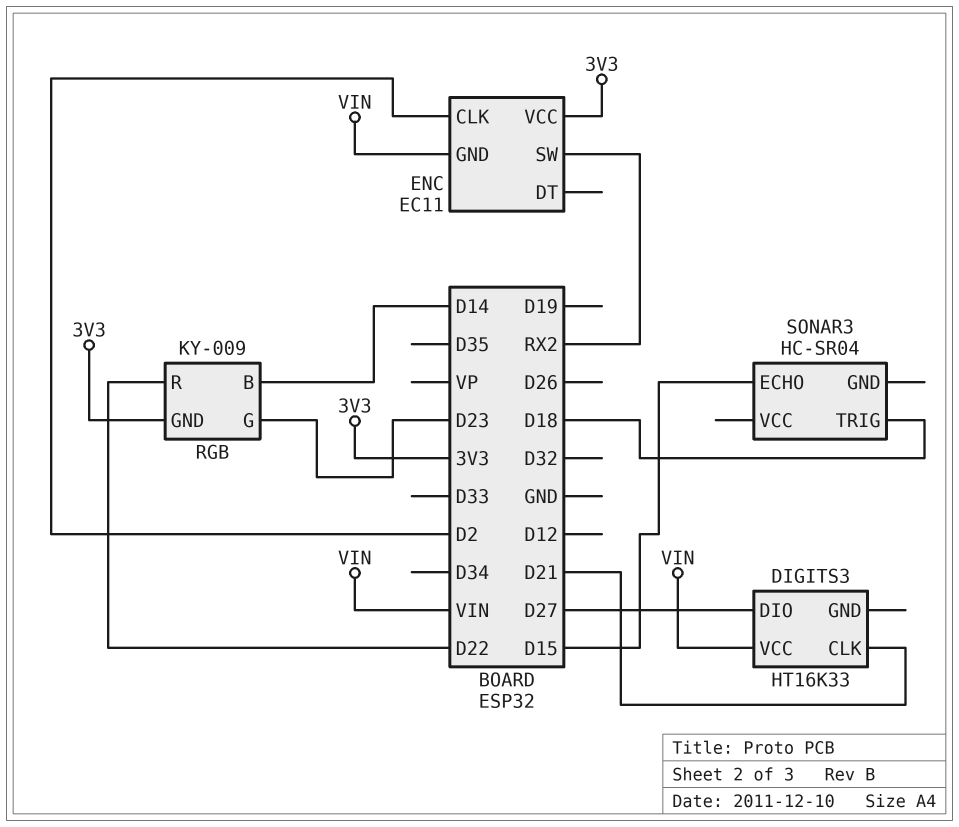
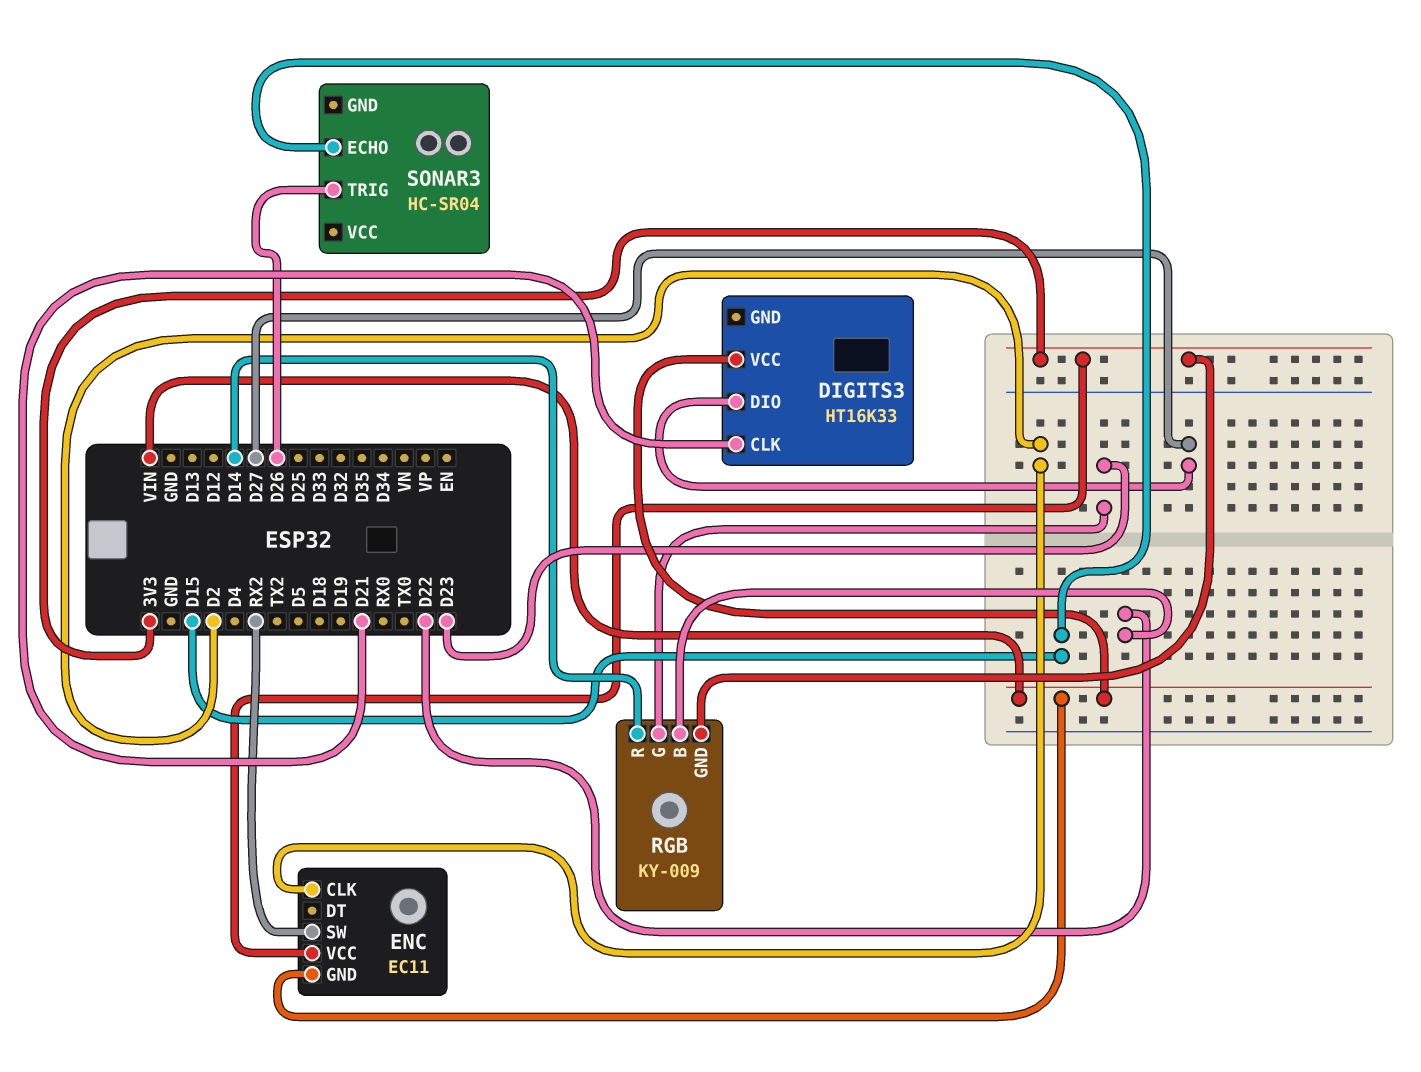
RGB pin B: D14 -> D22
RGB pin R: D22 -> D14
SONAR3 pin TRIG: D18 -> D26

